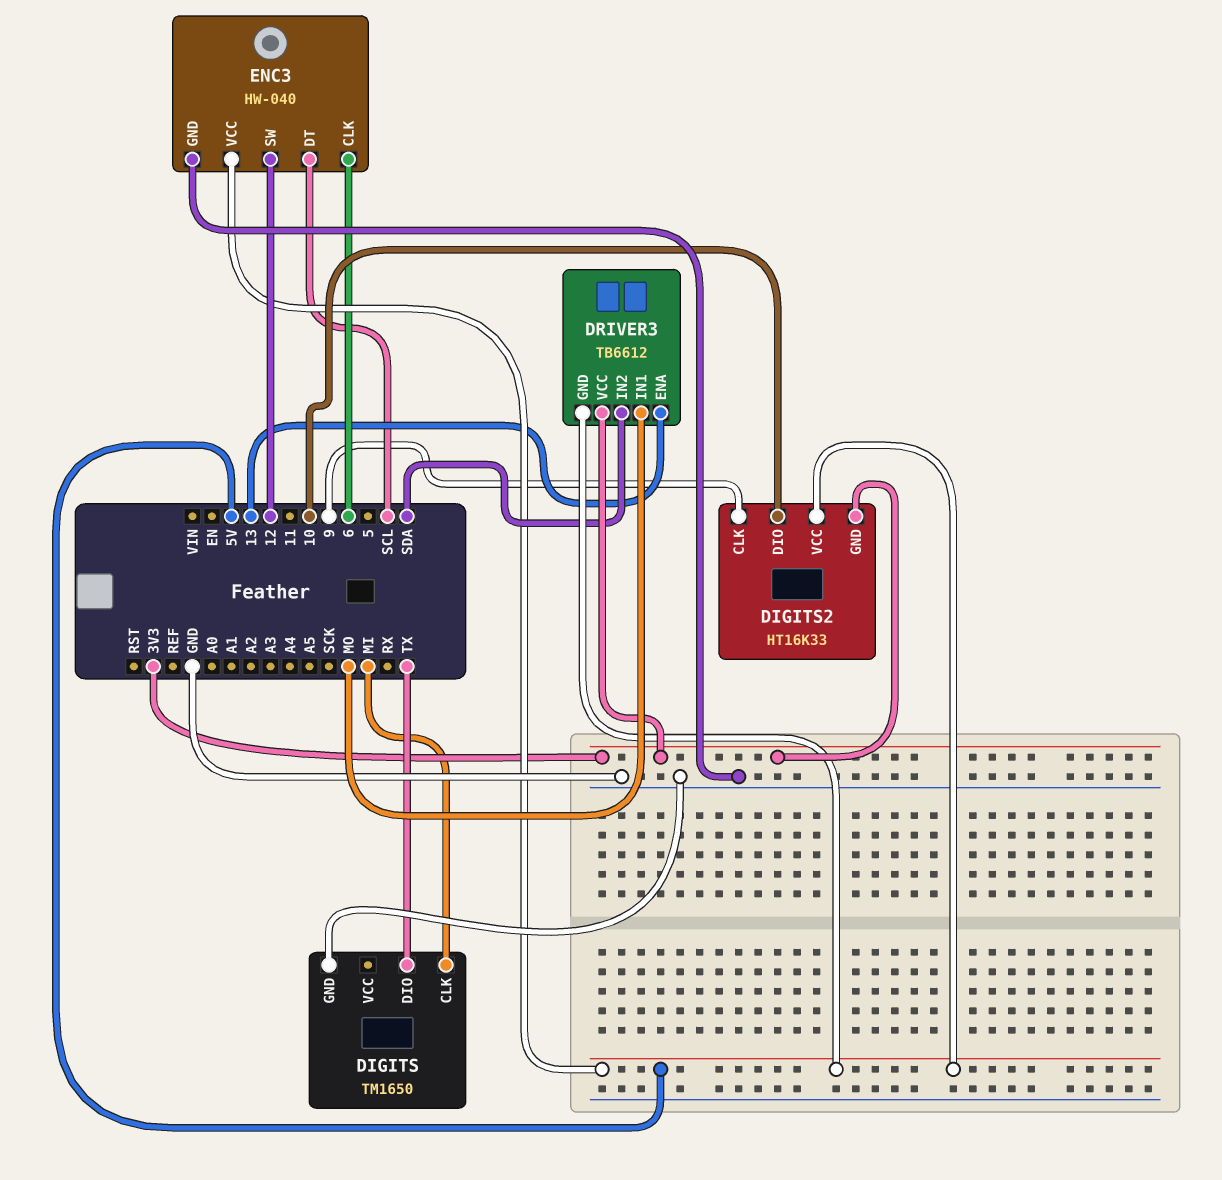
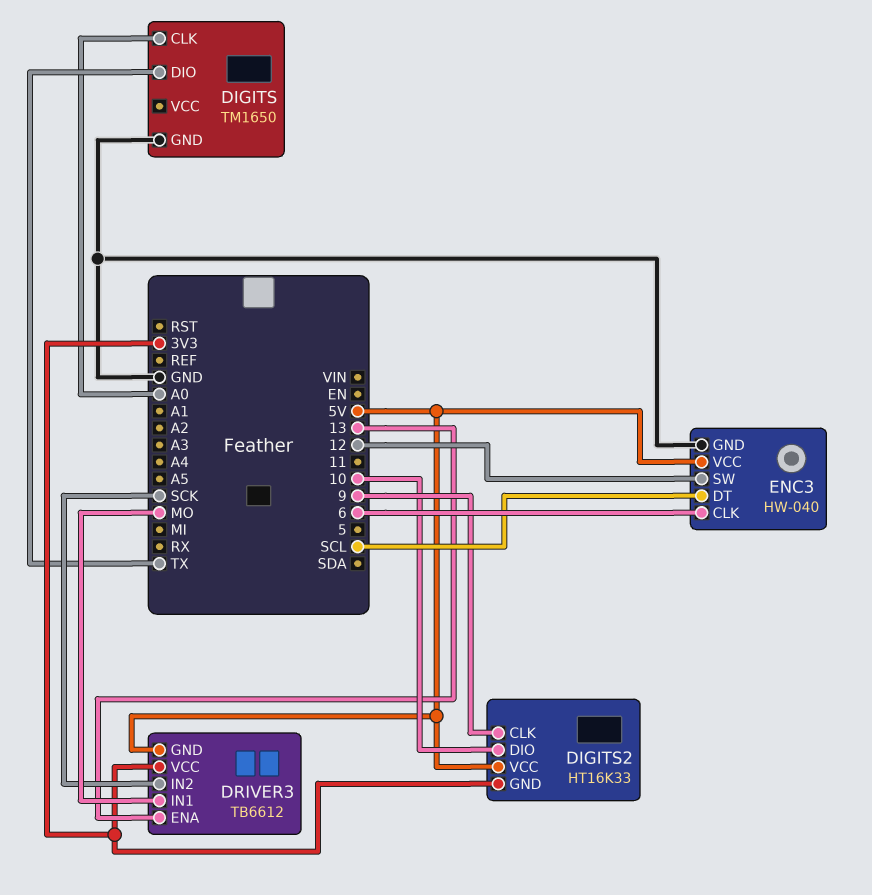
DIGITS pin CLK: MI -> A0
DRIVER3 pin IN2: SDA -> SCK

